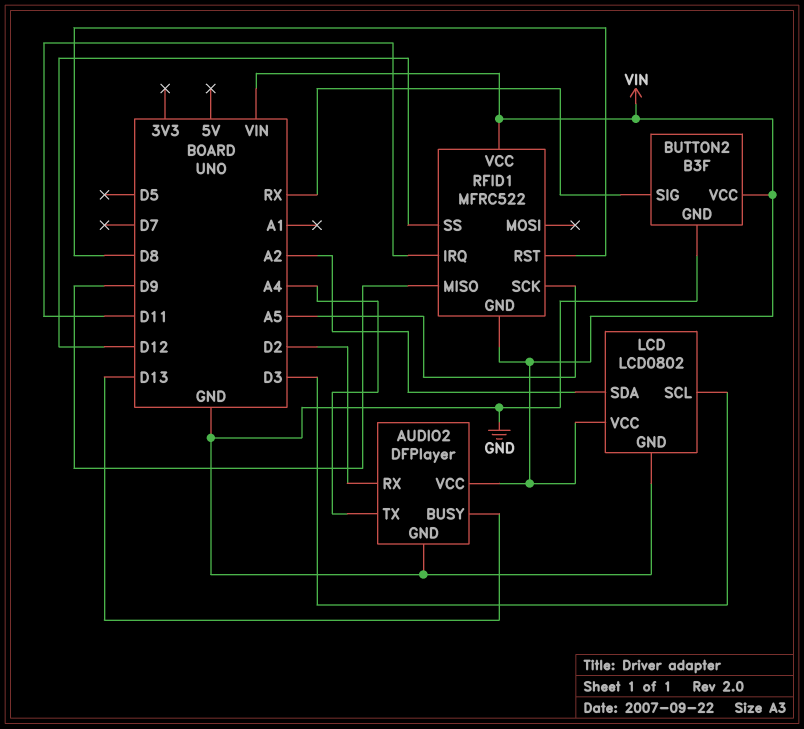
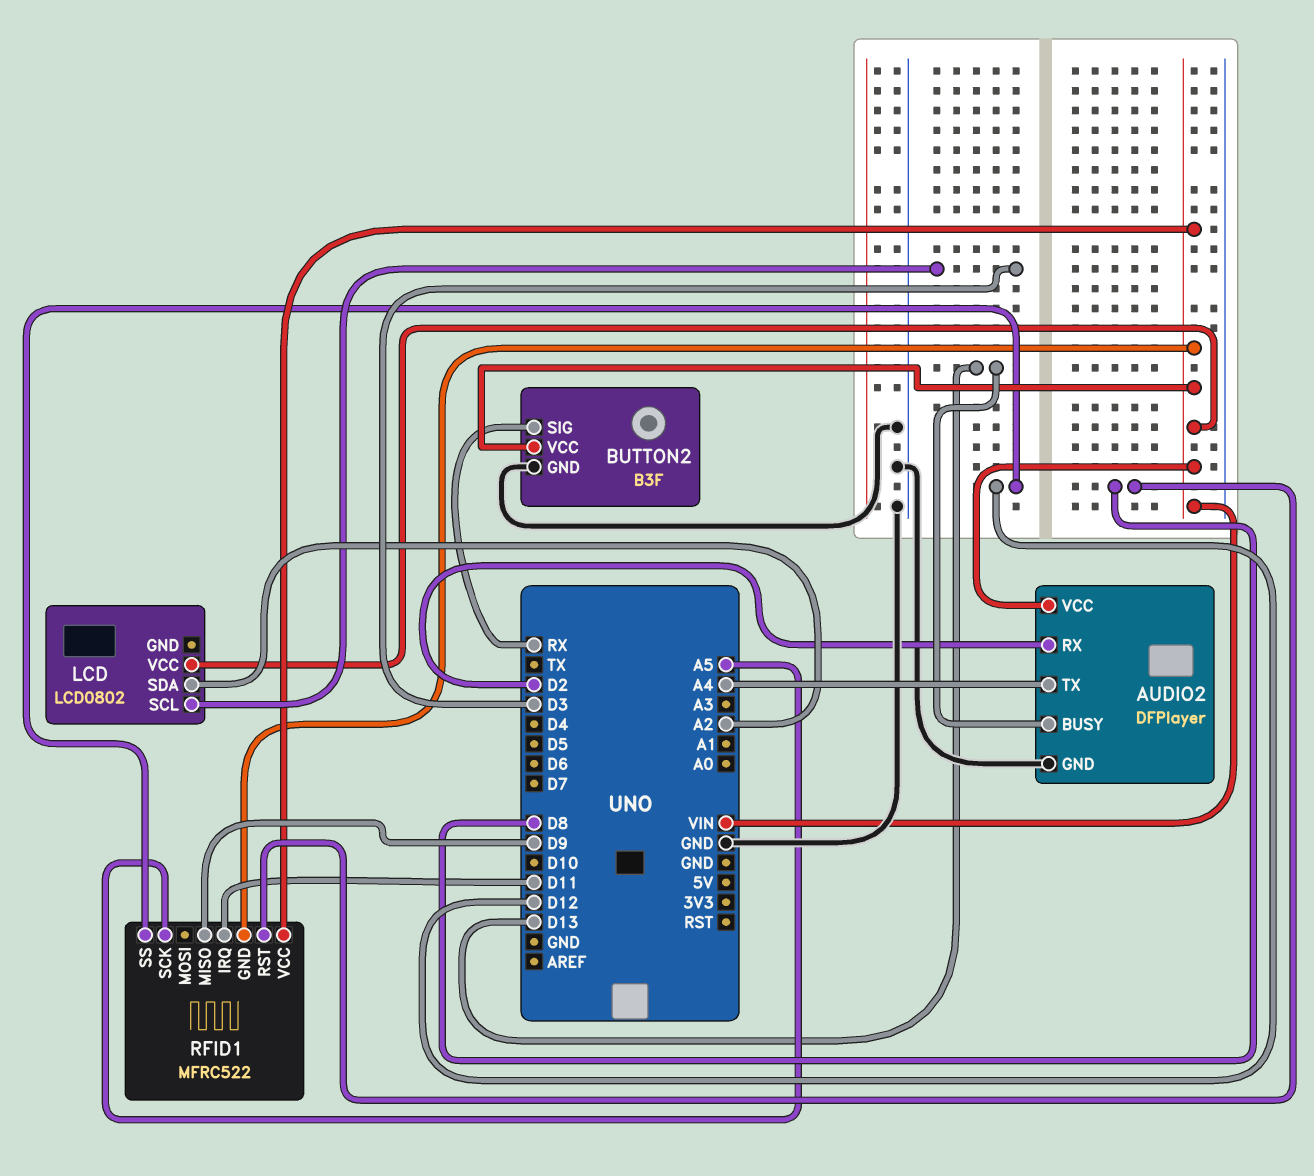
LCD pin GND: GND -> none

